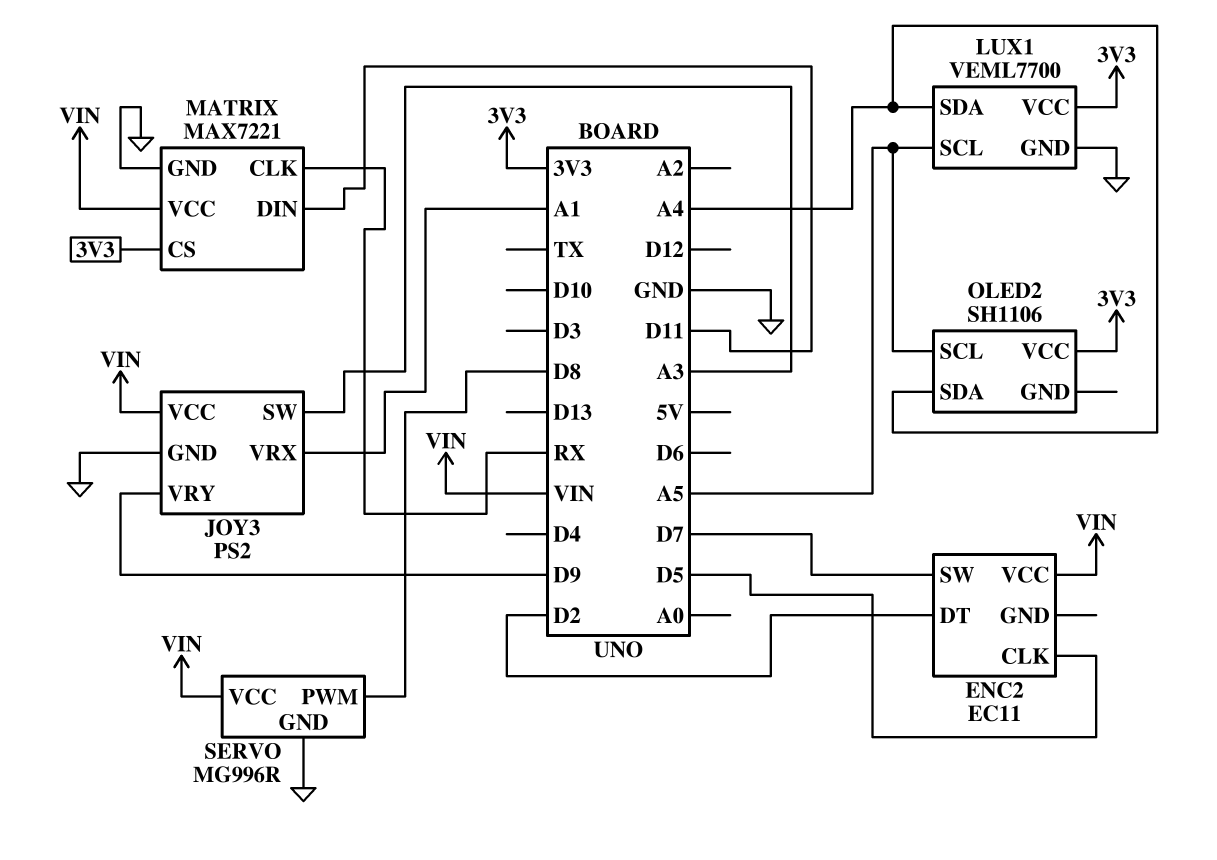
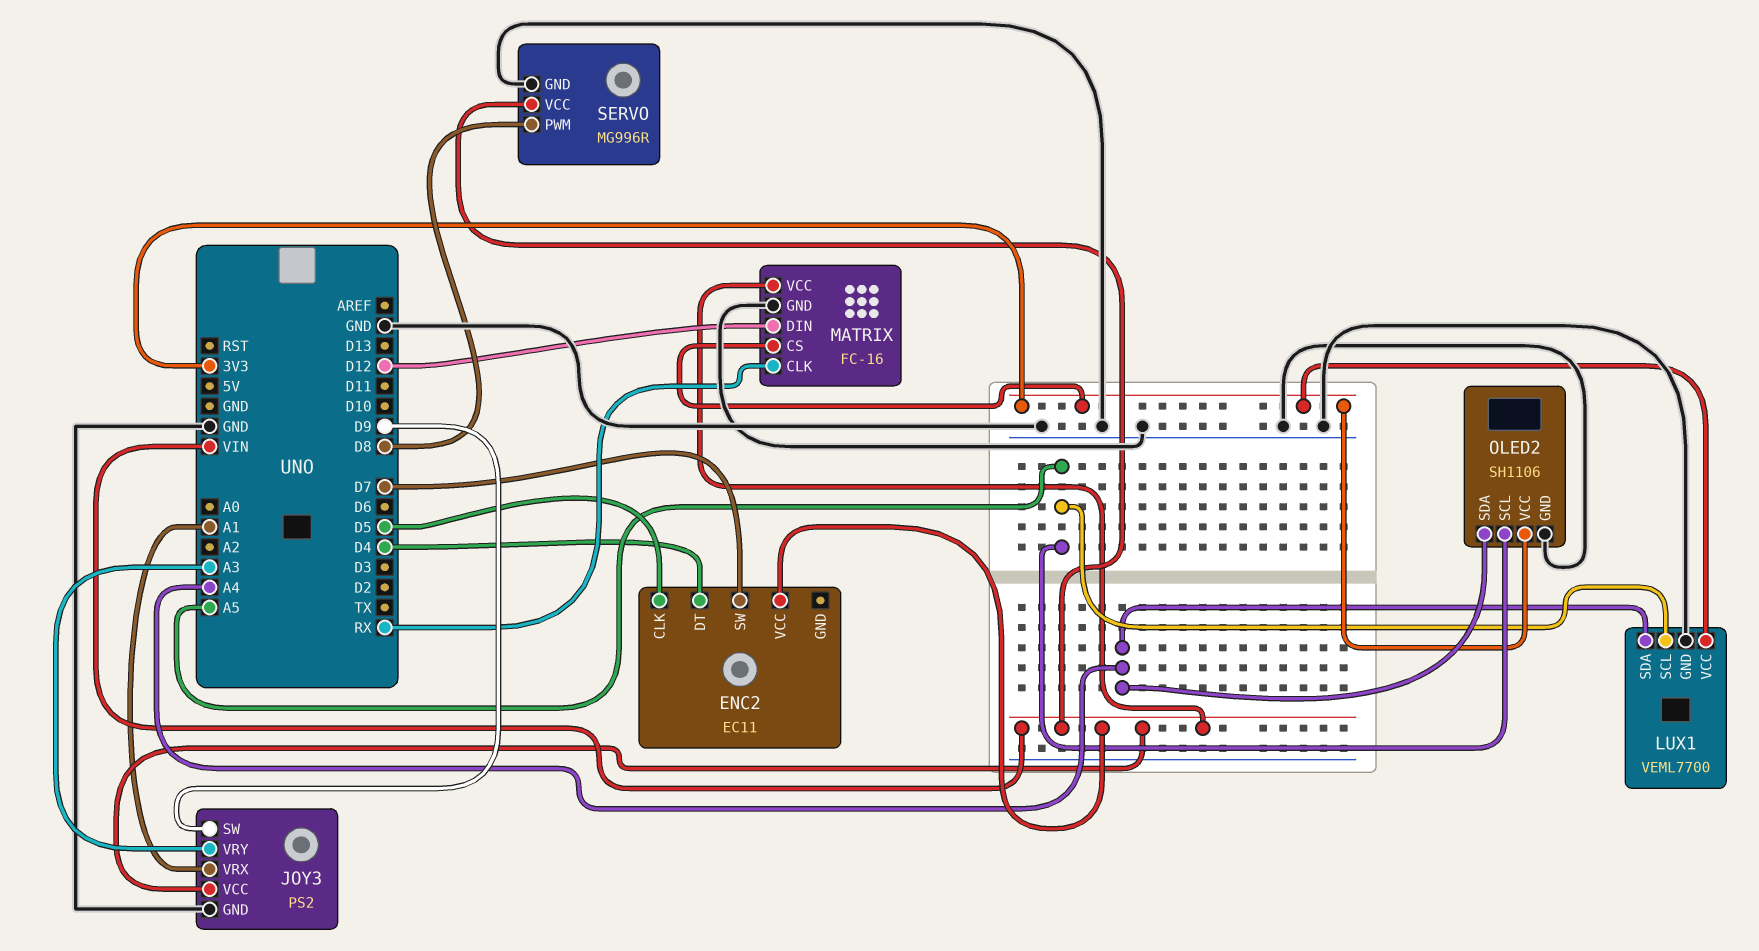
ENC2 pin DT: D2 -> D4
JOY3 pin SW: A3 -> D9
JOY3 pin VRY: D9 -> A3
MATRIX: MAX7221 -> FC-16
MATRIX pin DIN: D11 -> D12
OLED2 pin GND: none -> GND

